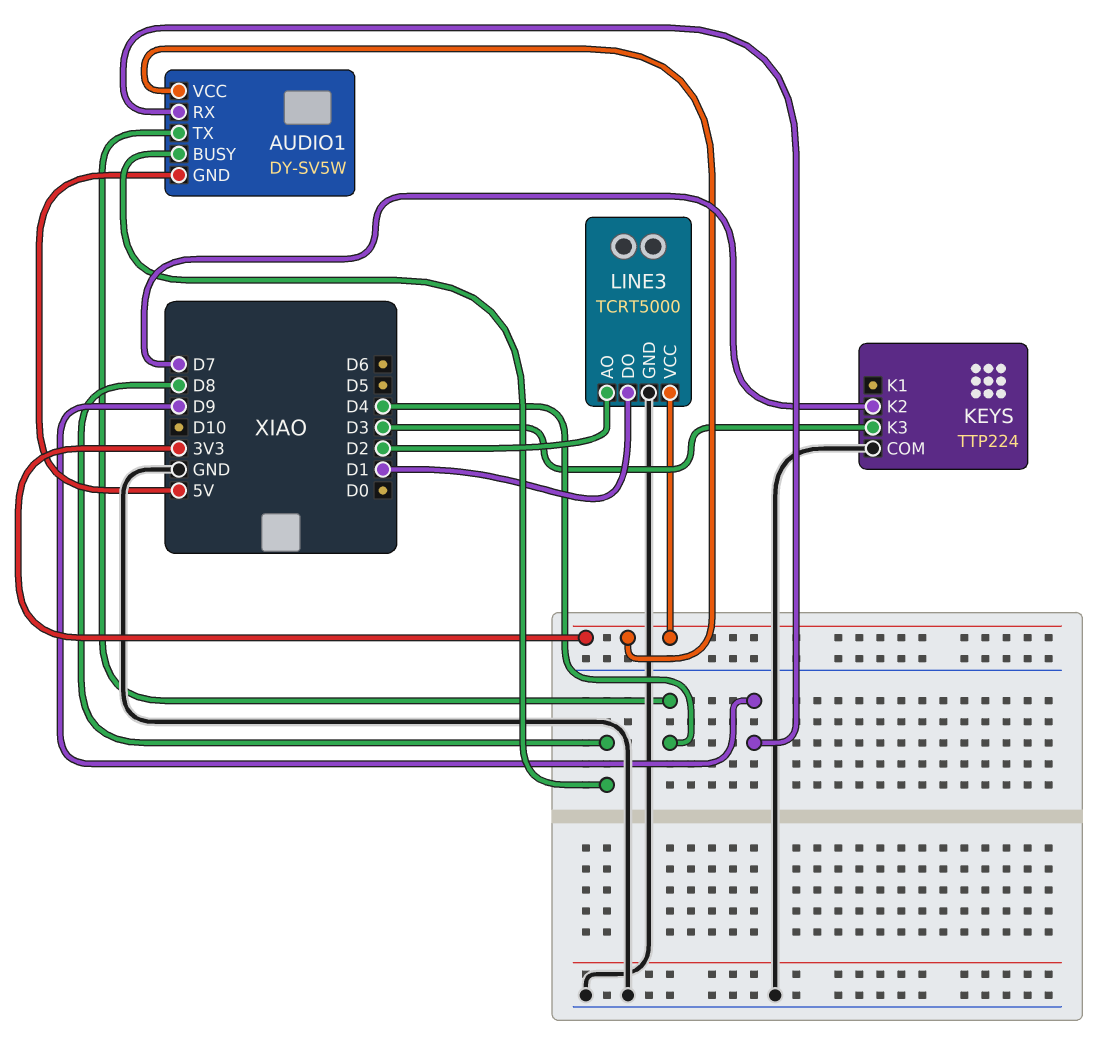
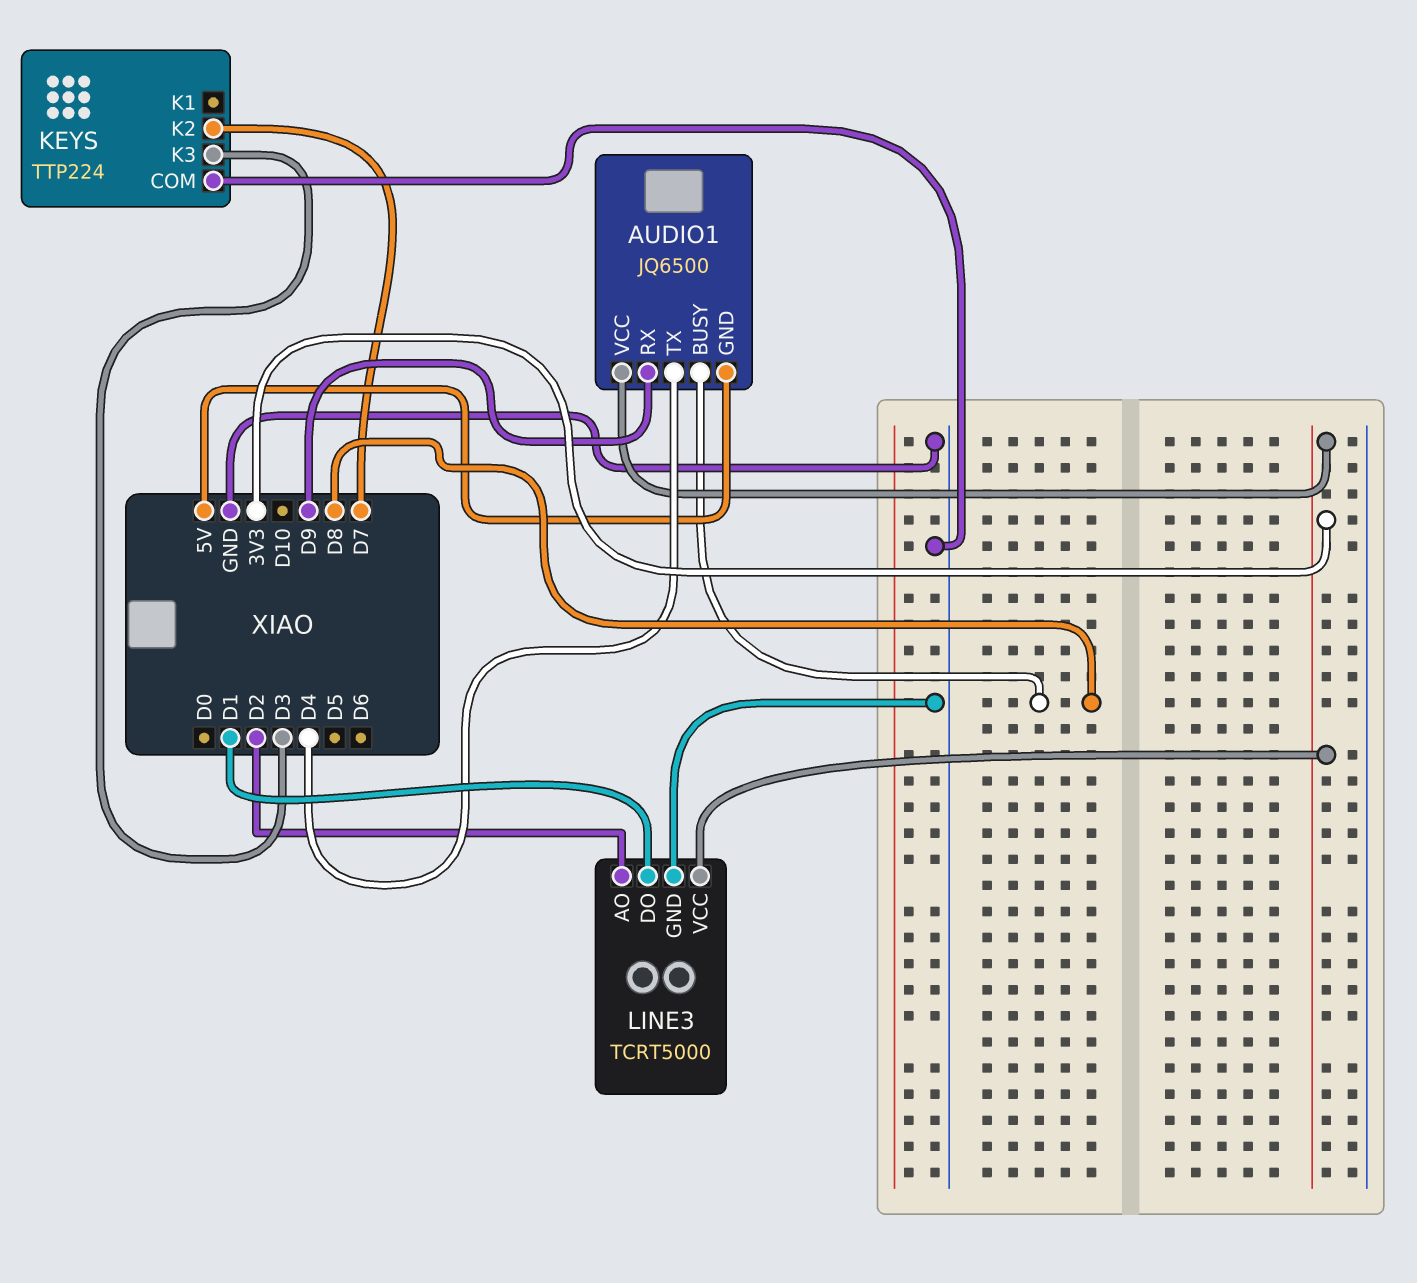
AUDIO1: DY-SV5W -> JQ6500

